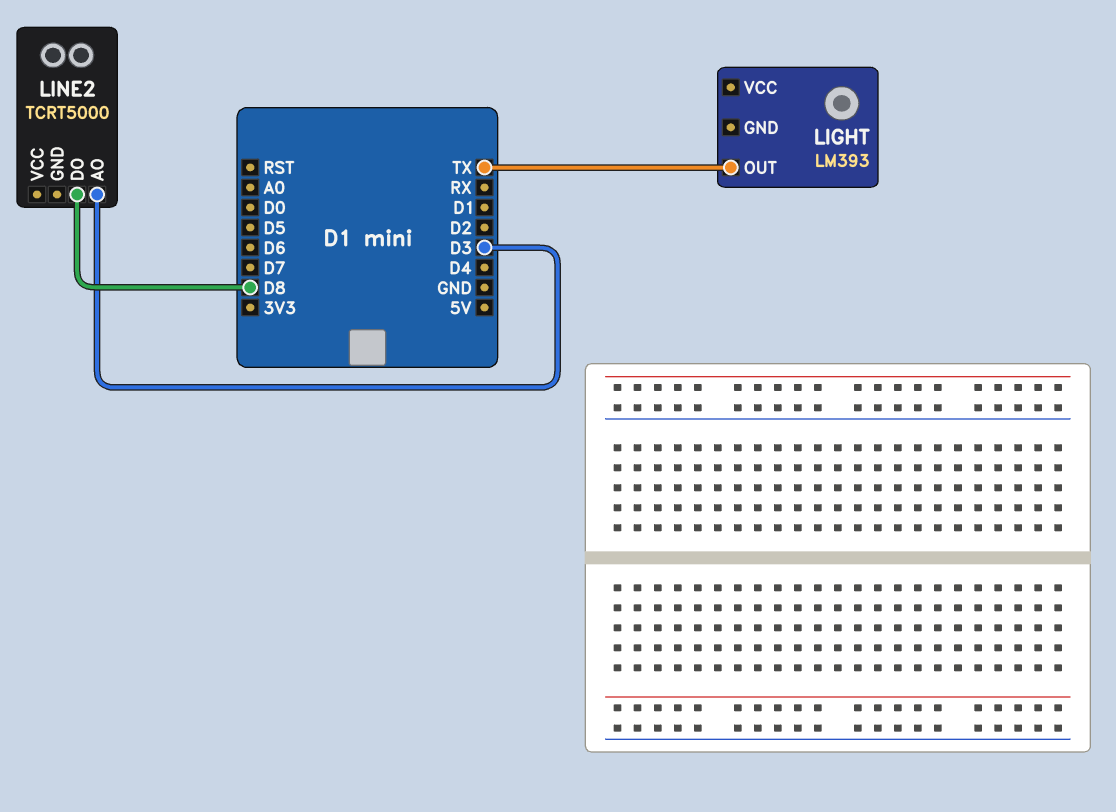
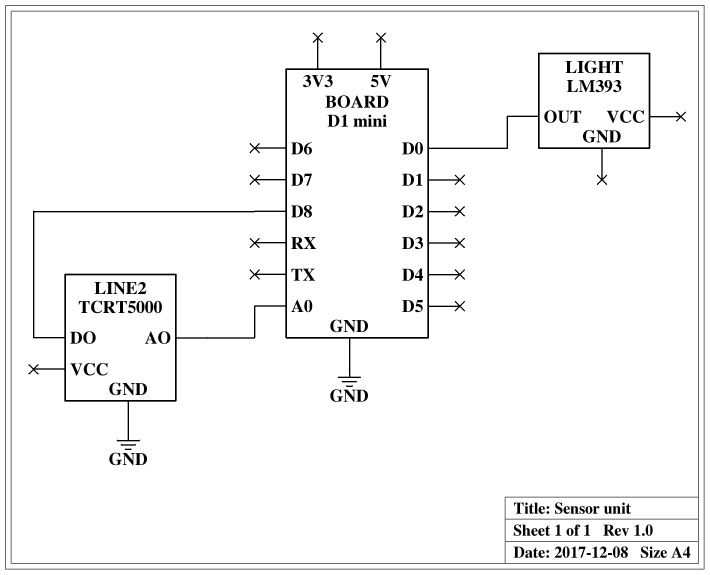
LIGHT pin OUT: TX -> D0
LINE2 pin AO: D3 -> A0
LINE2 pin GND: none -> GND

